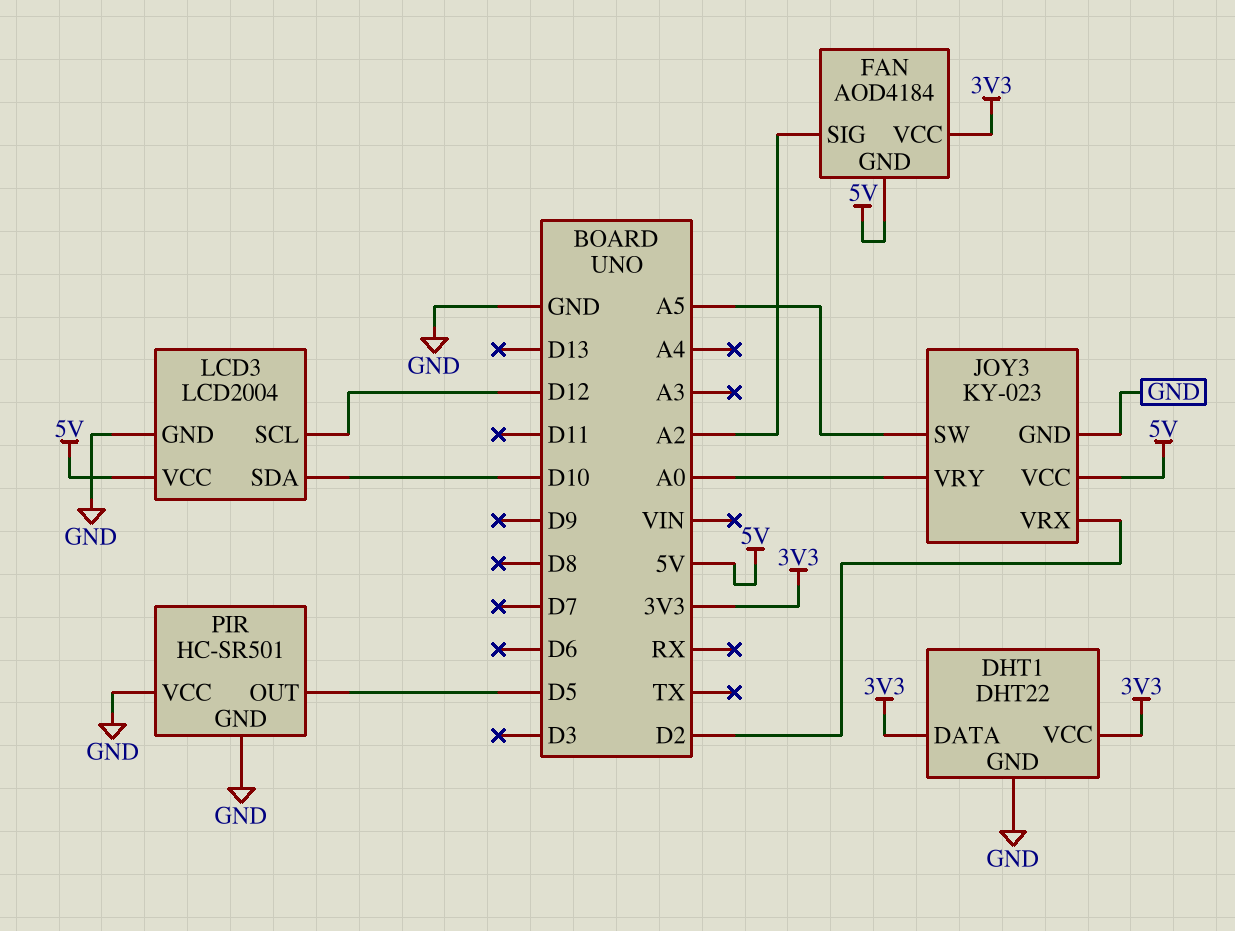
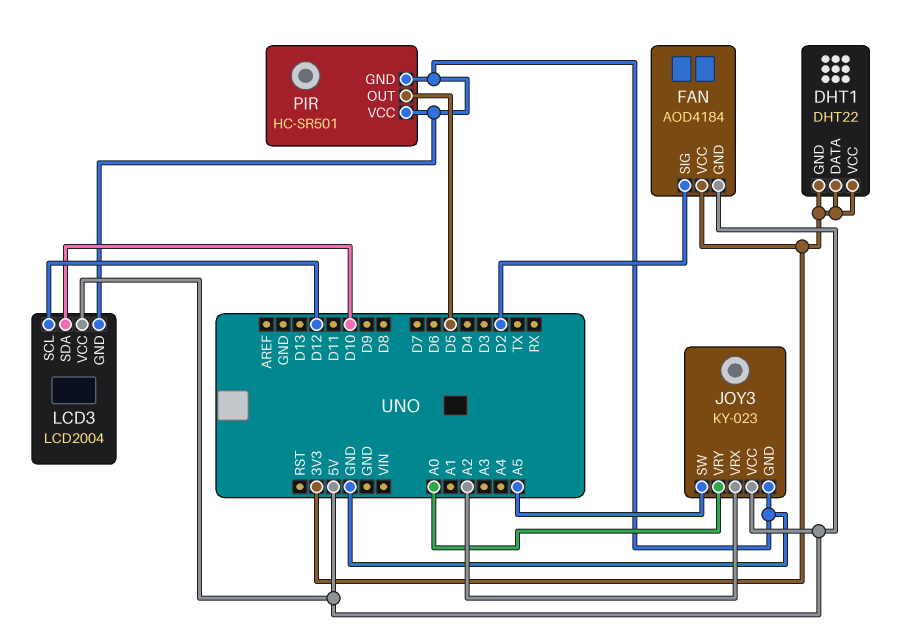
DHT1 pin GND: GND -> 3V3
FAN pin SIG: A2 -> D2
JOY3 pin VRX: D2 -> A2

